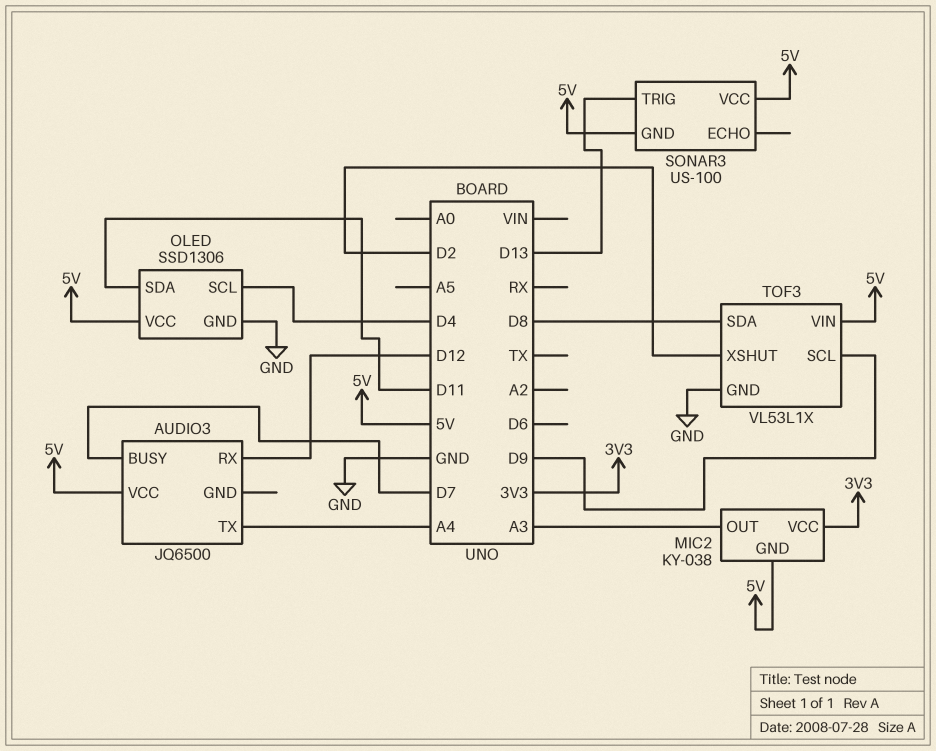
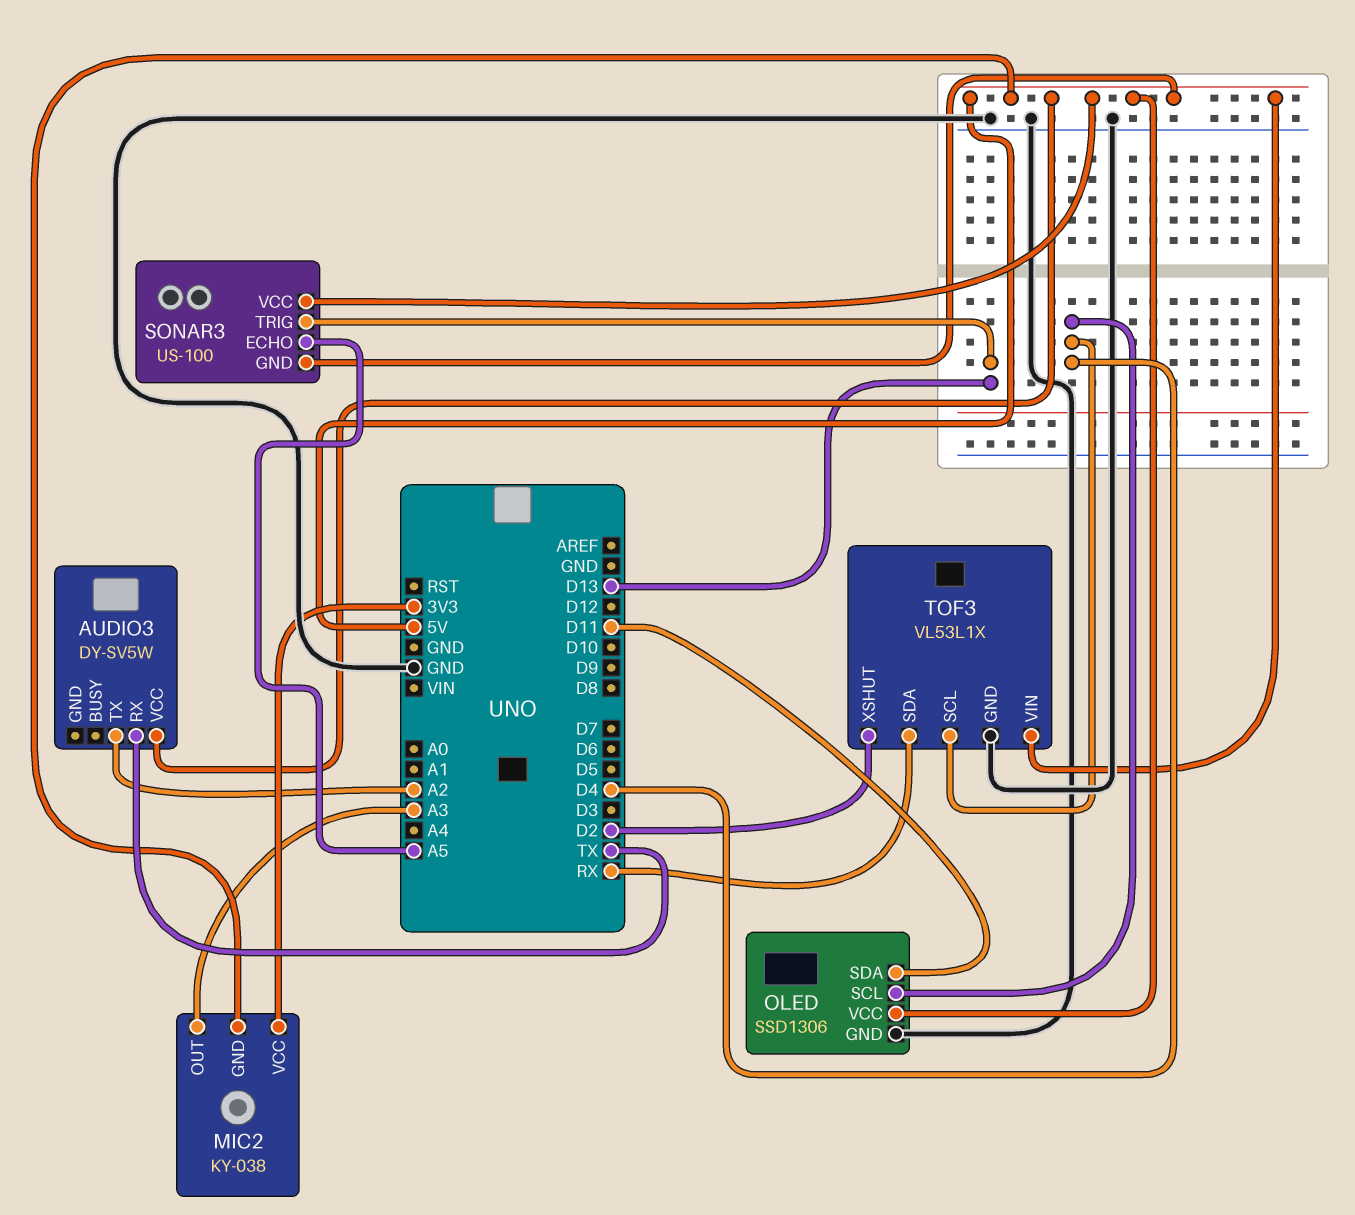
AUDIO3: JQ6500 -> DY-SV5W
AUDIO3 pin BUSY: D7 -> none
AUDIO3 pin RX: D12 -> TX
AUDIO3 pin TX: A4 -> A2
SONAR3 pin ECHO: none -> A5
TOF3 pin SCL: D9 -> D4
TOF3 pin SDA: D8 -> RX

